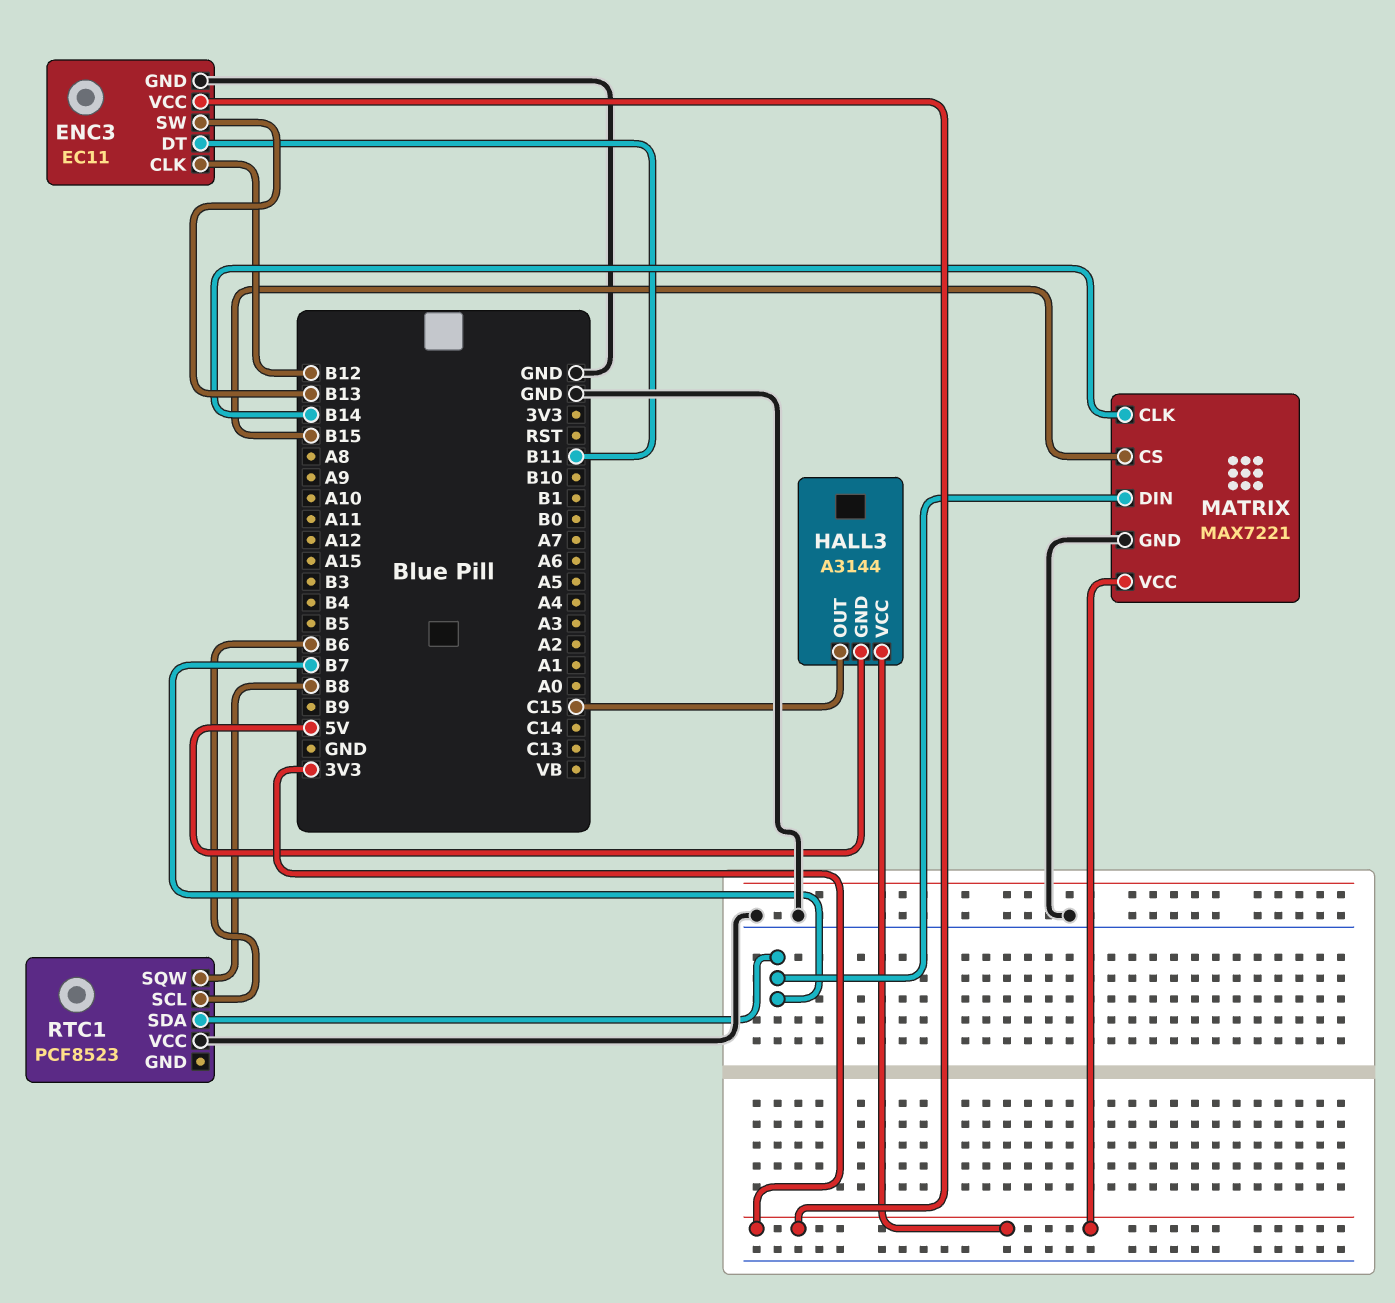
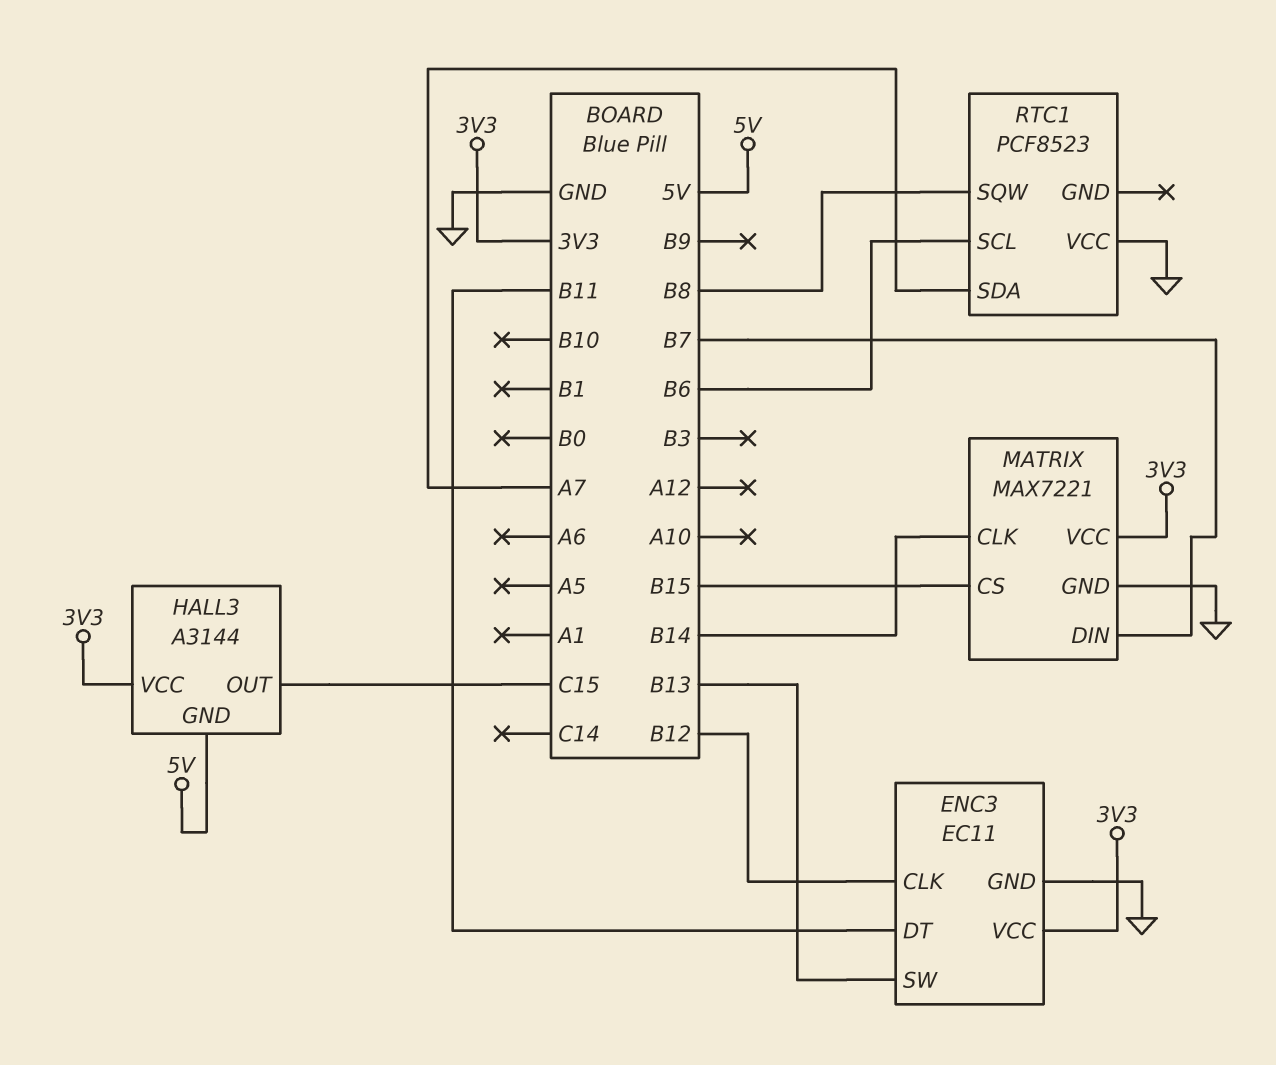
RTC1 pin SDA: B7 -> A7

